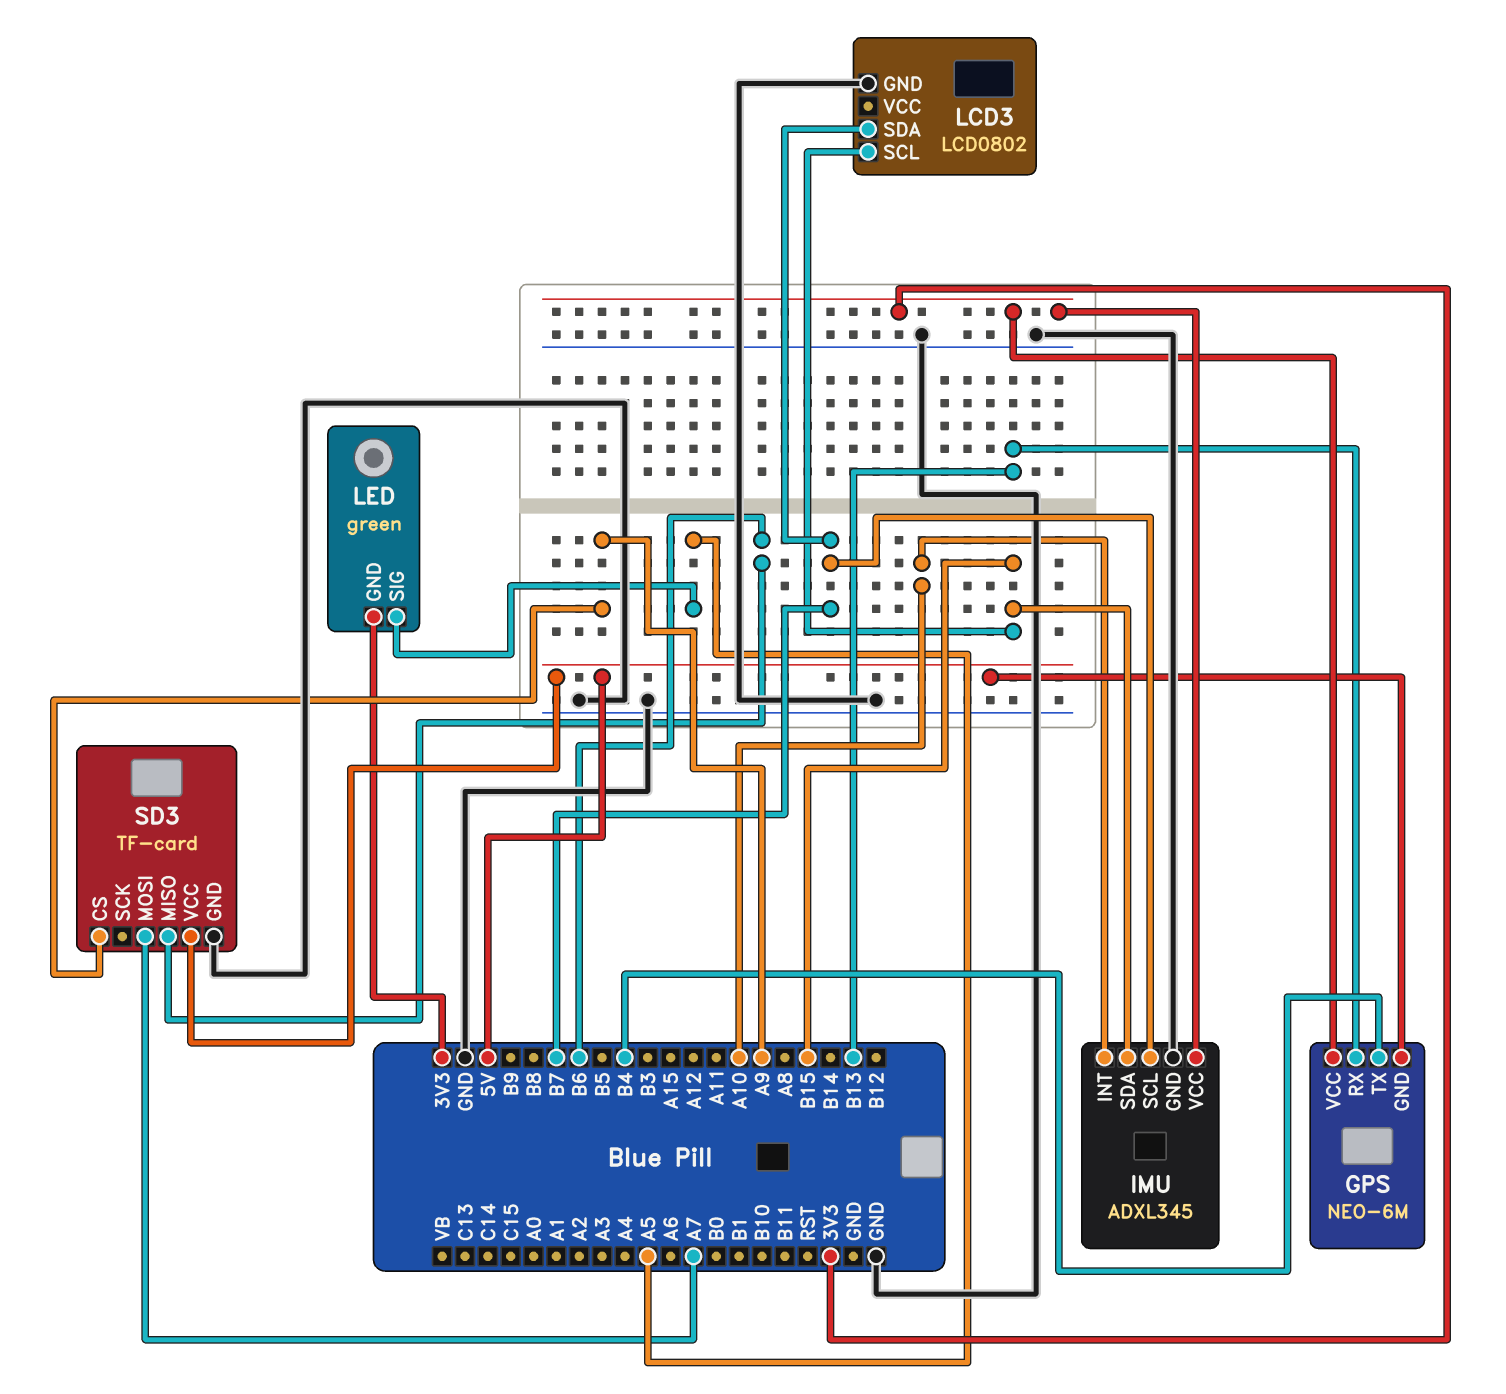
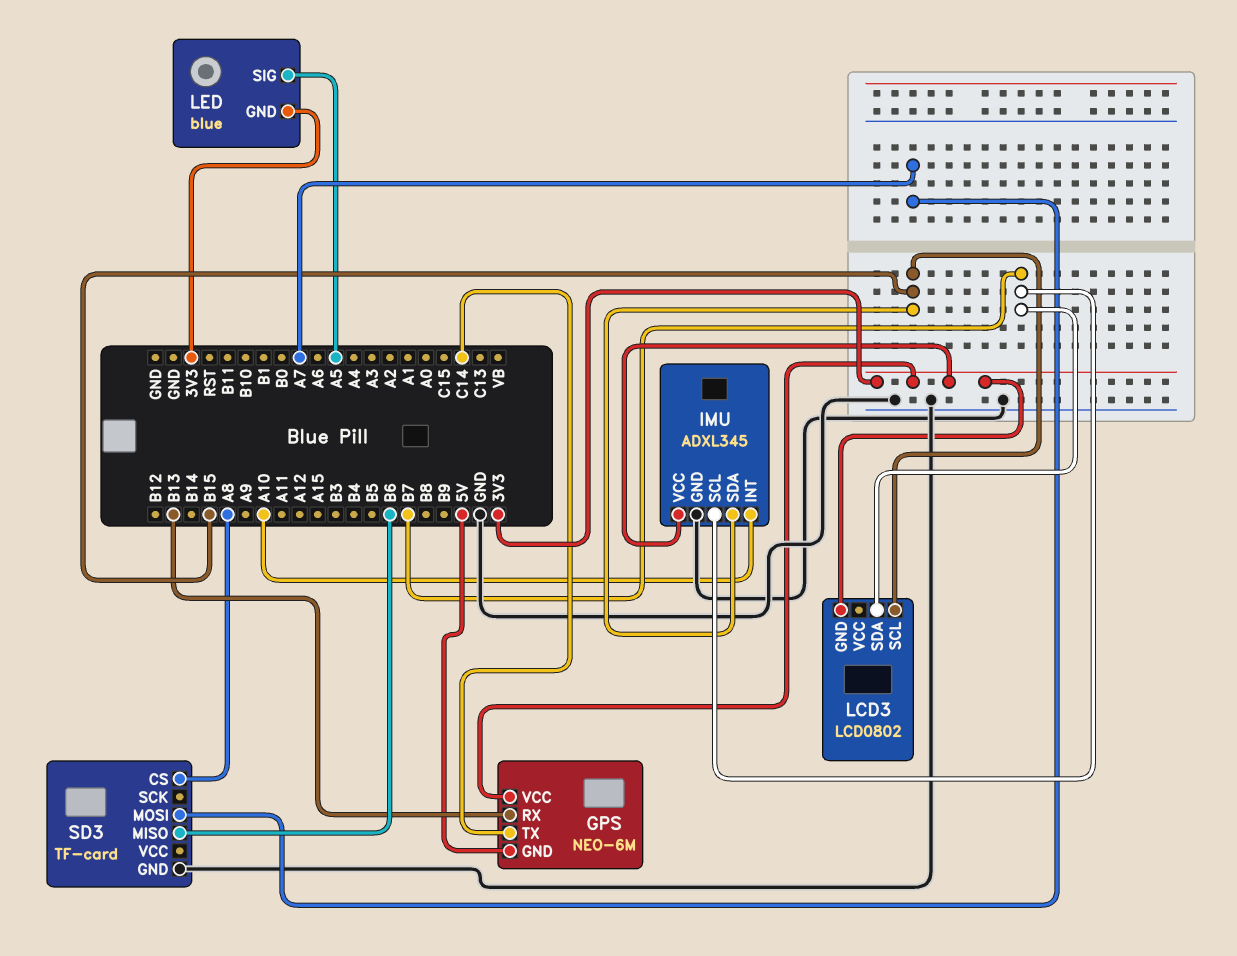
GPS pin TX: B4 -> C14
LCD3 pin GND: GND -> 3V3
LED: green -> blue
SD3 pin CS: A9 -> A8
SD3 pin VCC: 5V -> none

